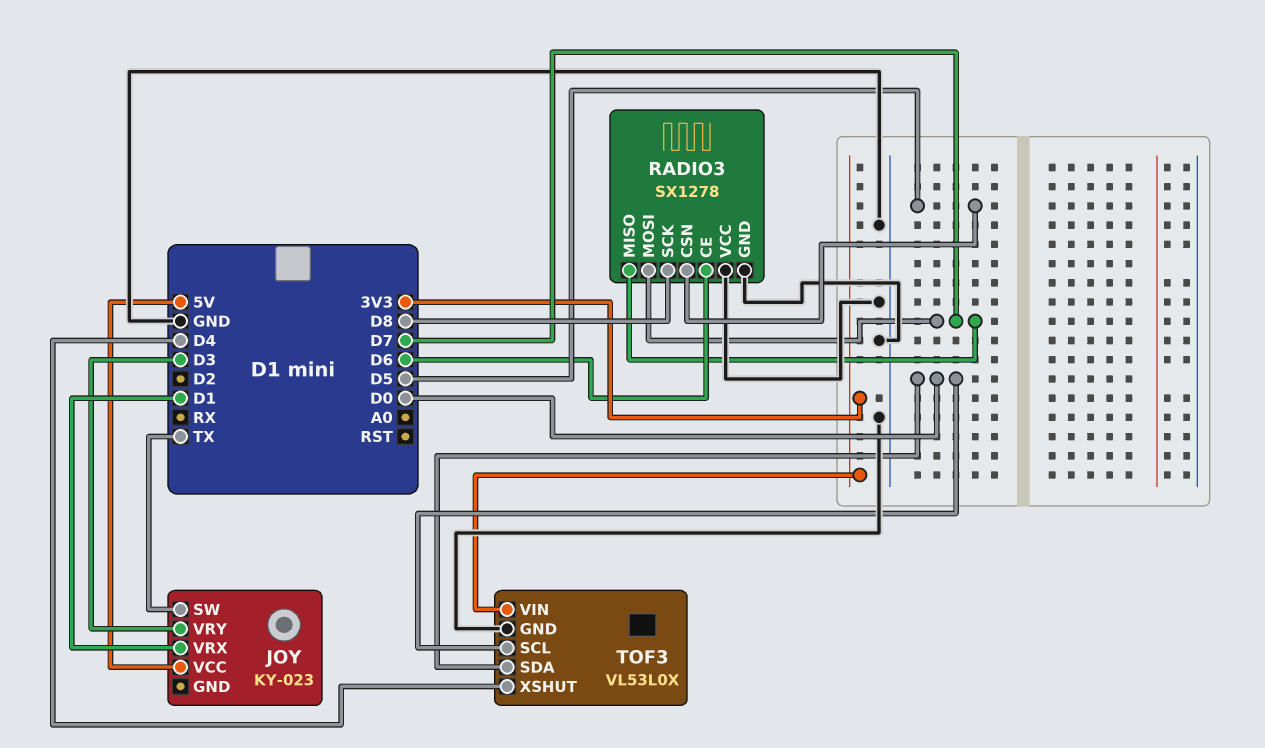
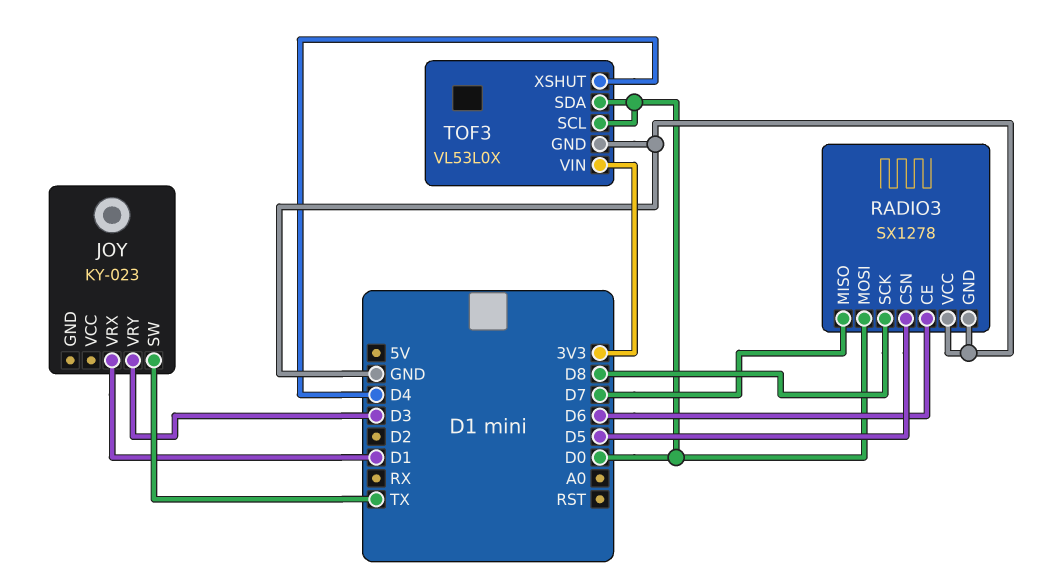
JOY pin VCC: 5V -> none
RADIO3 pin MOSI: D7 -> D0

